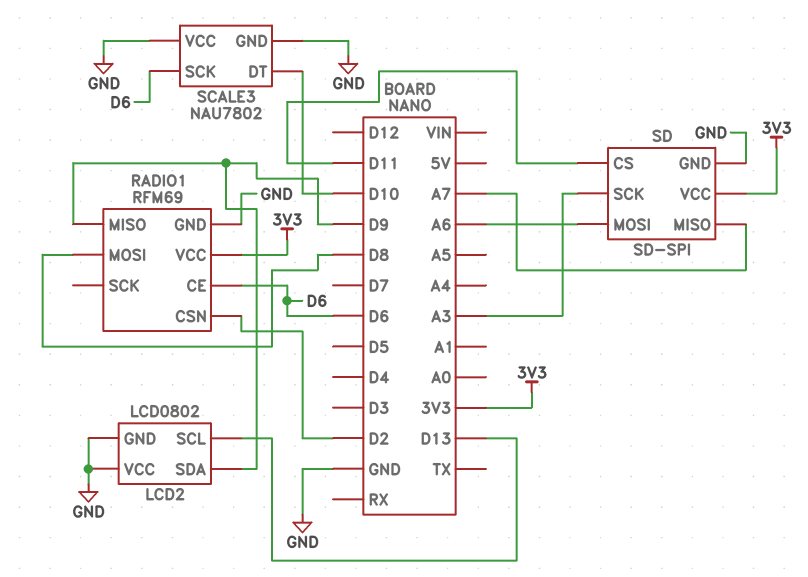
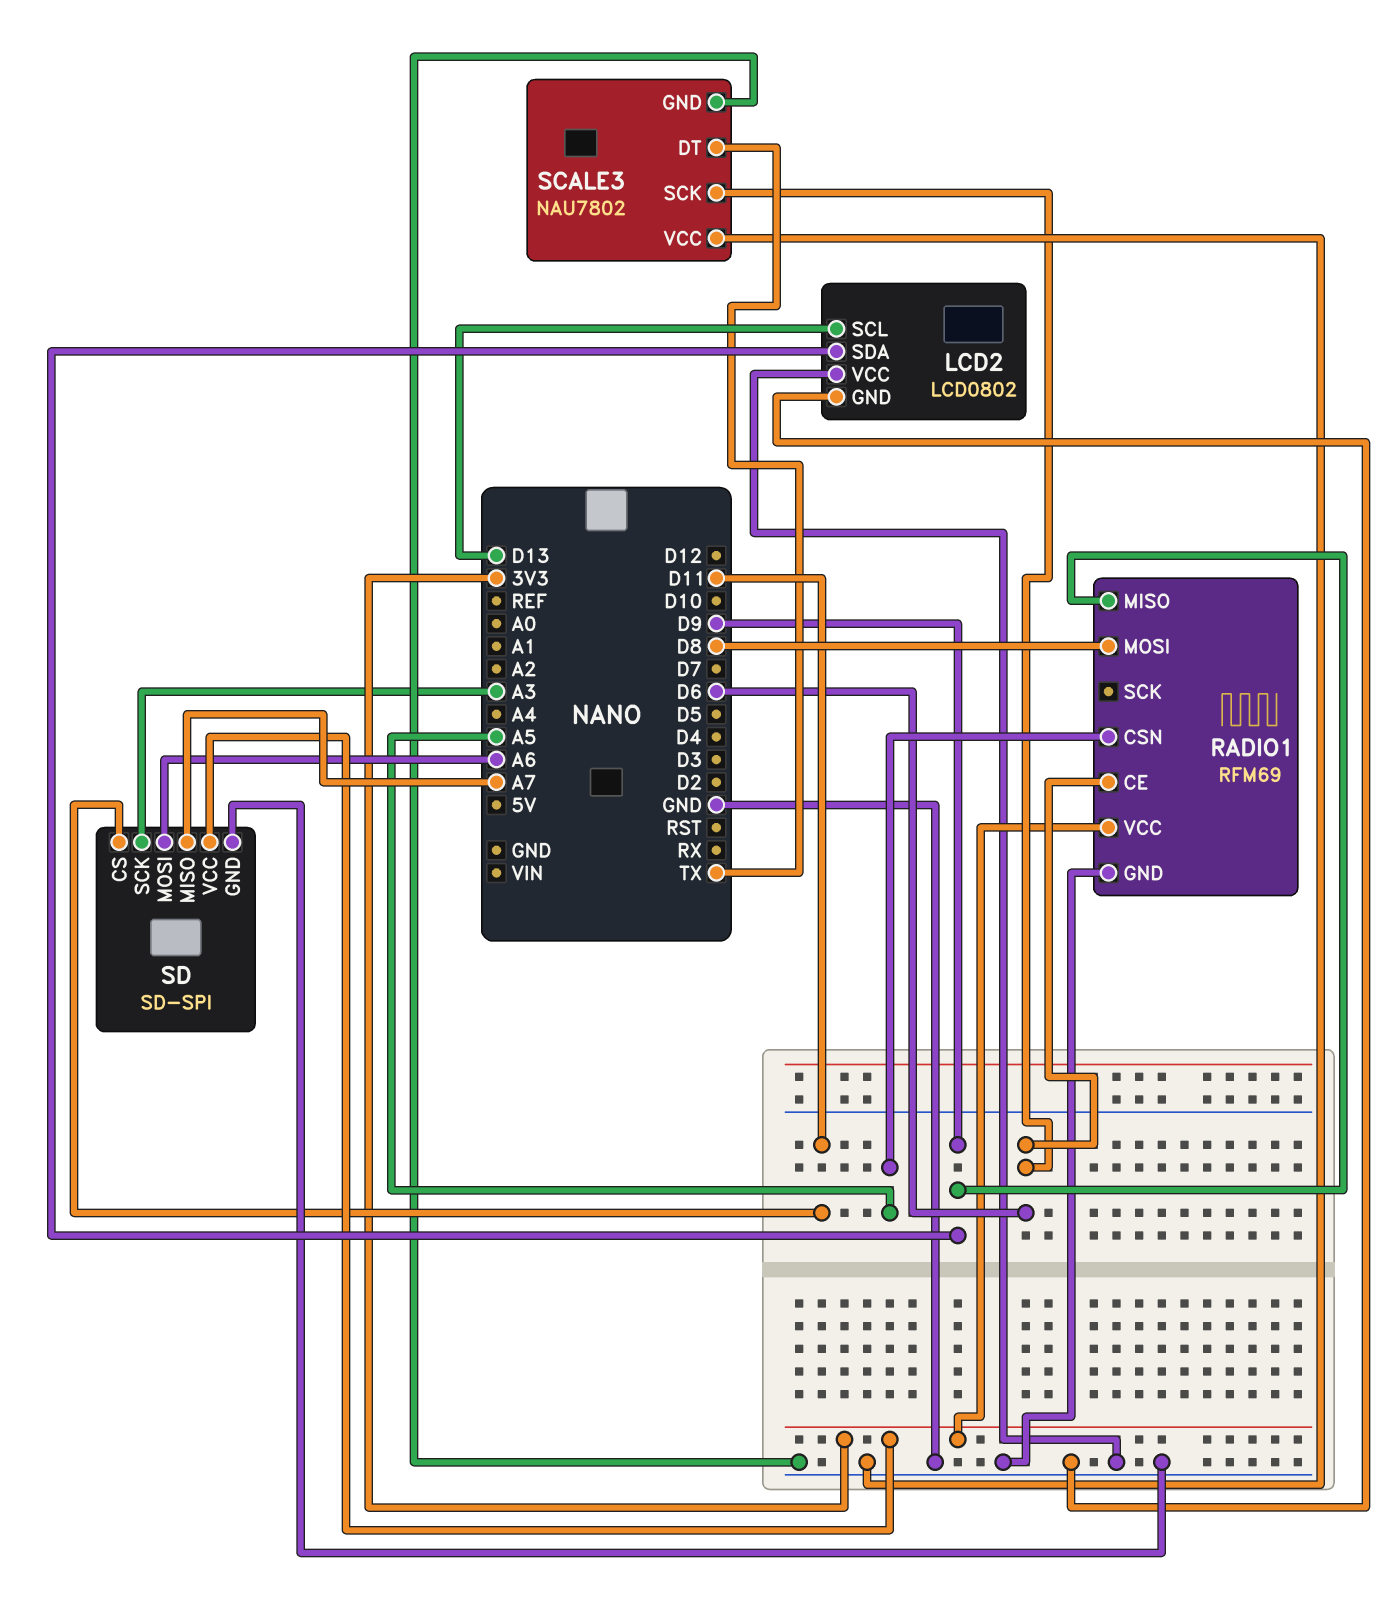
RADIO1 pin CSN: D2 -> A5
SCALE3 pin DT: D10 -> TX

